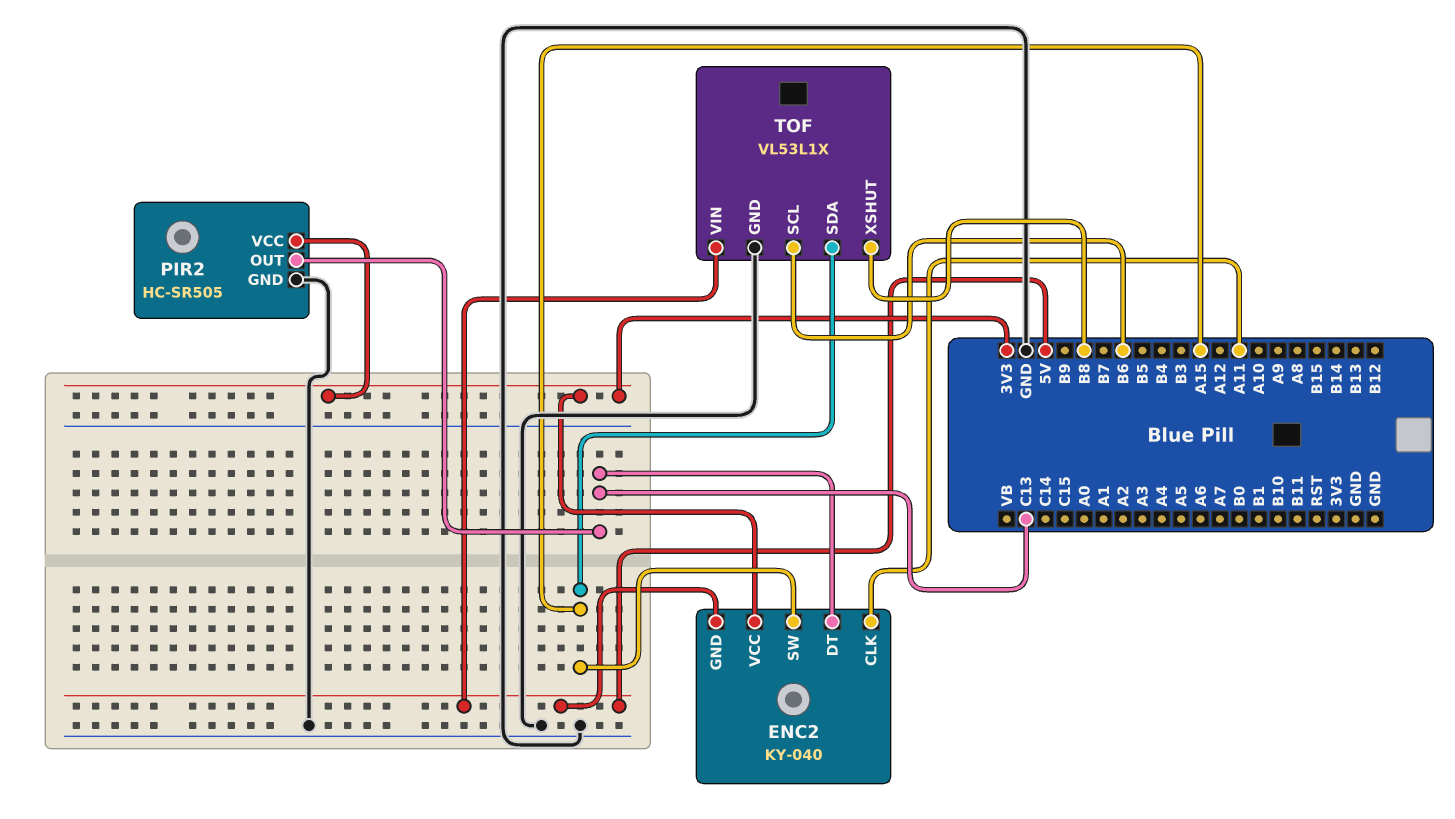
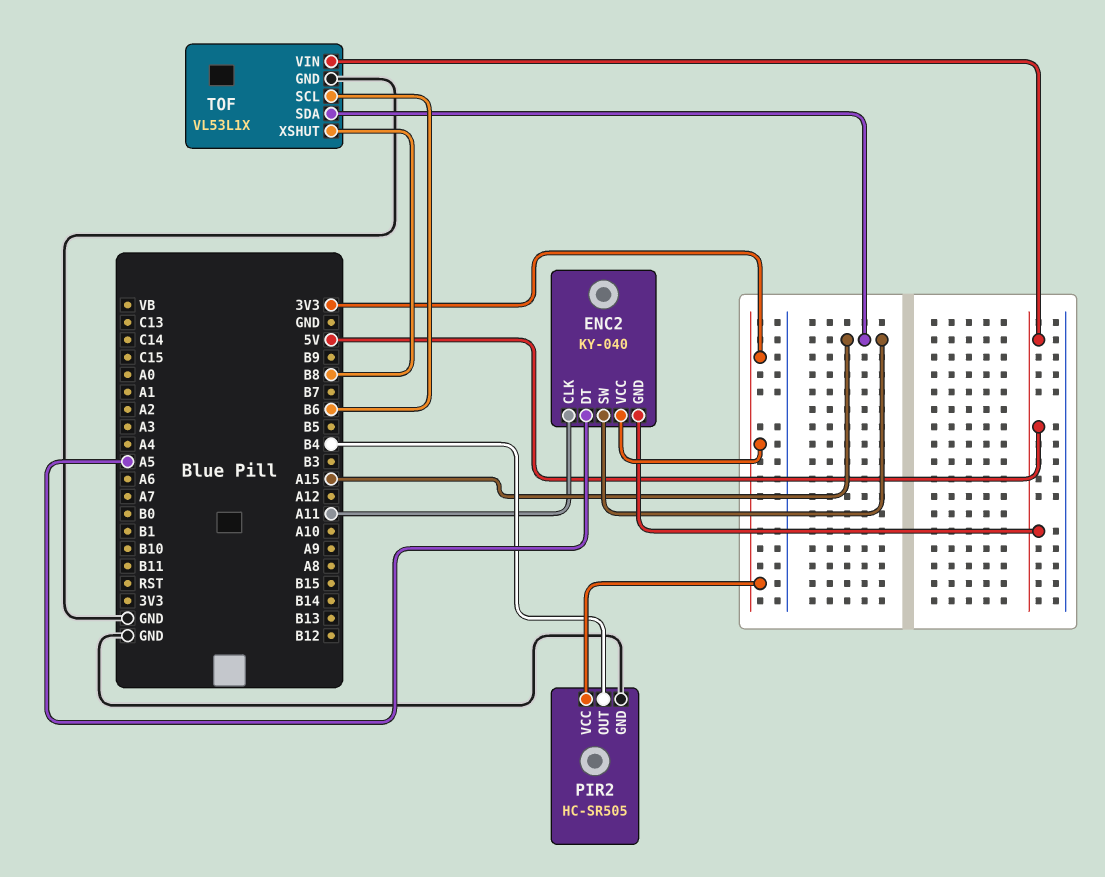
ENC2 pin DT: C13 -> A5
PIR2 pin OUT: C13 -> B4

